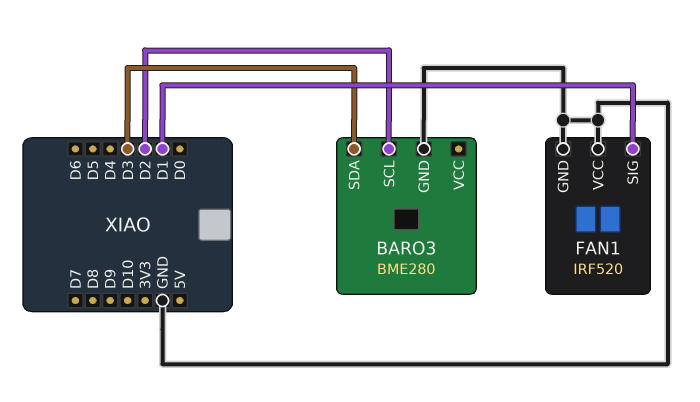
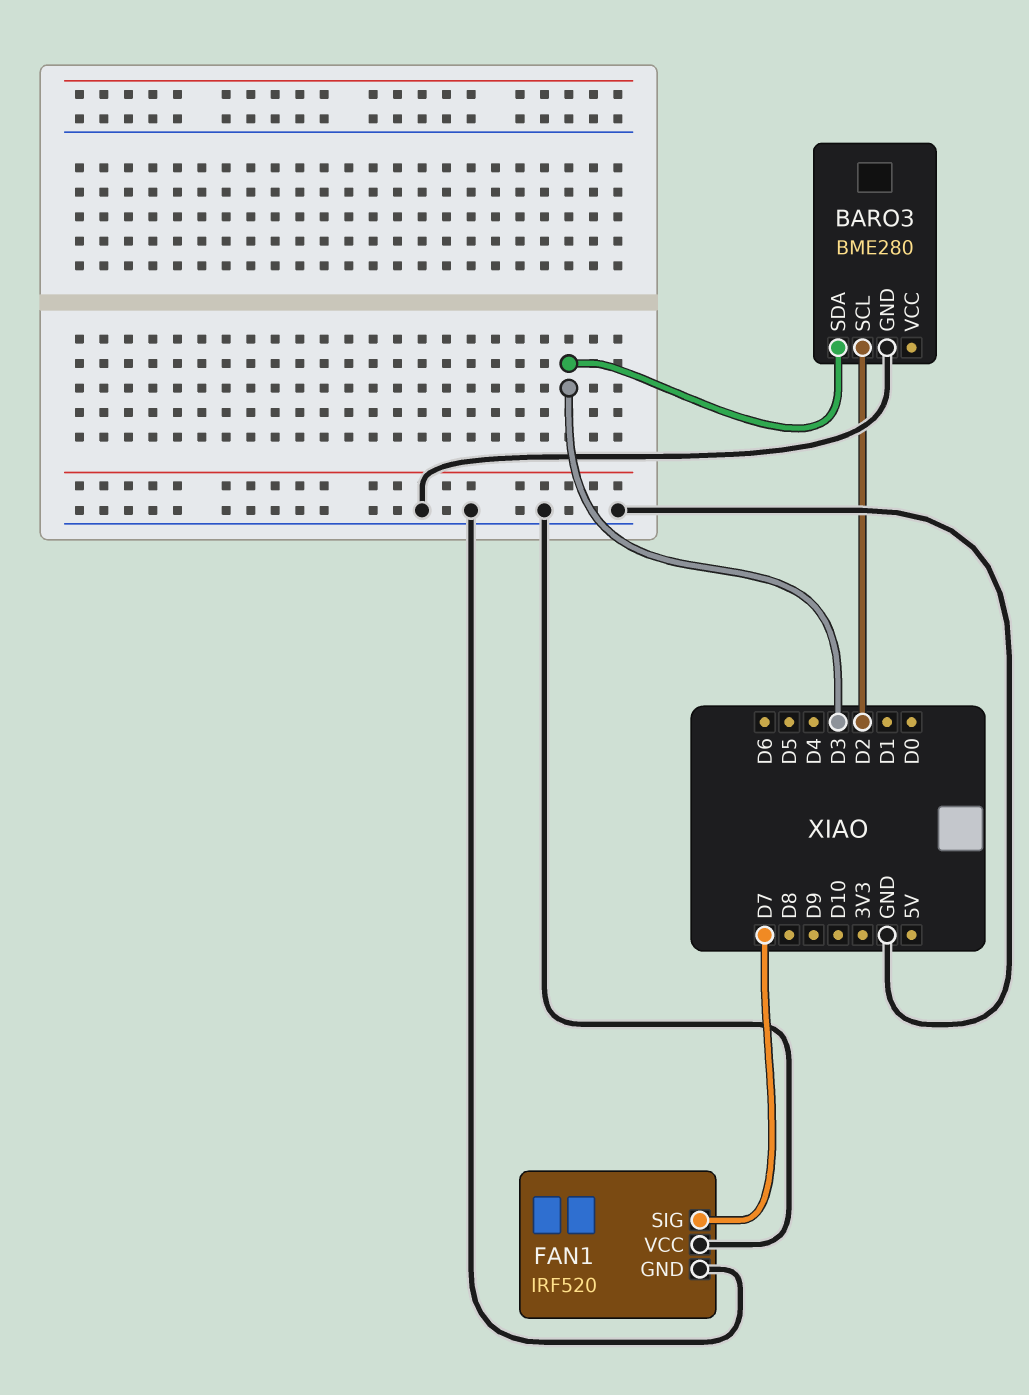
FAN1 pin SIG: D1 -> D7

